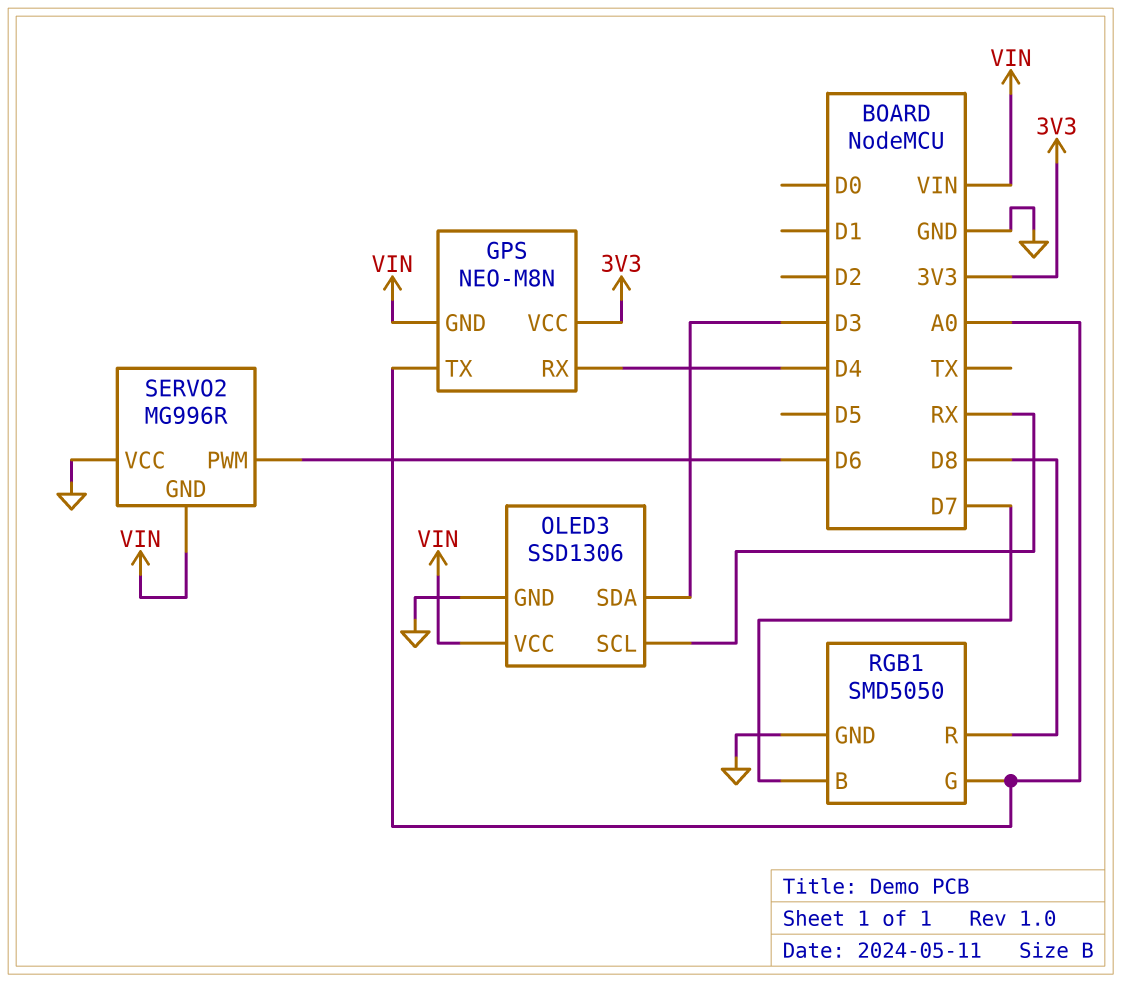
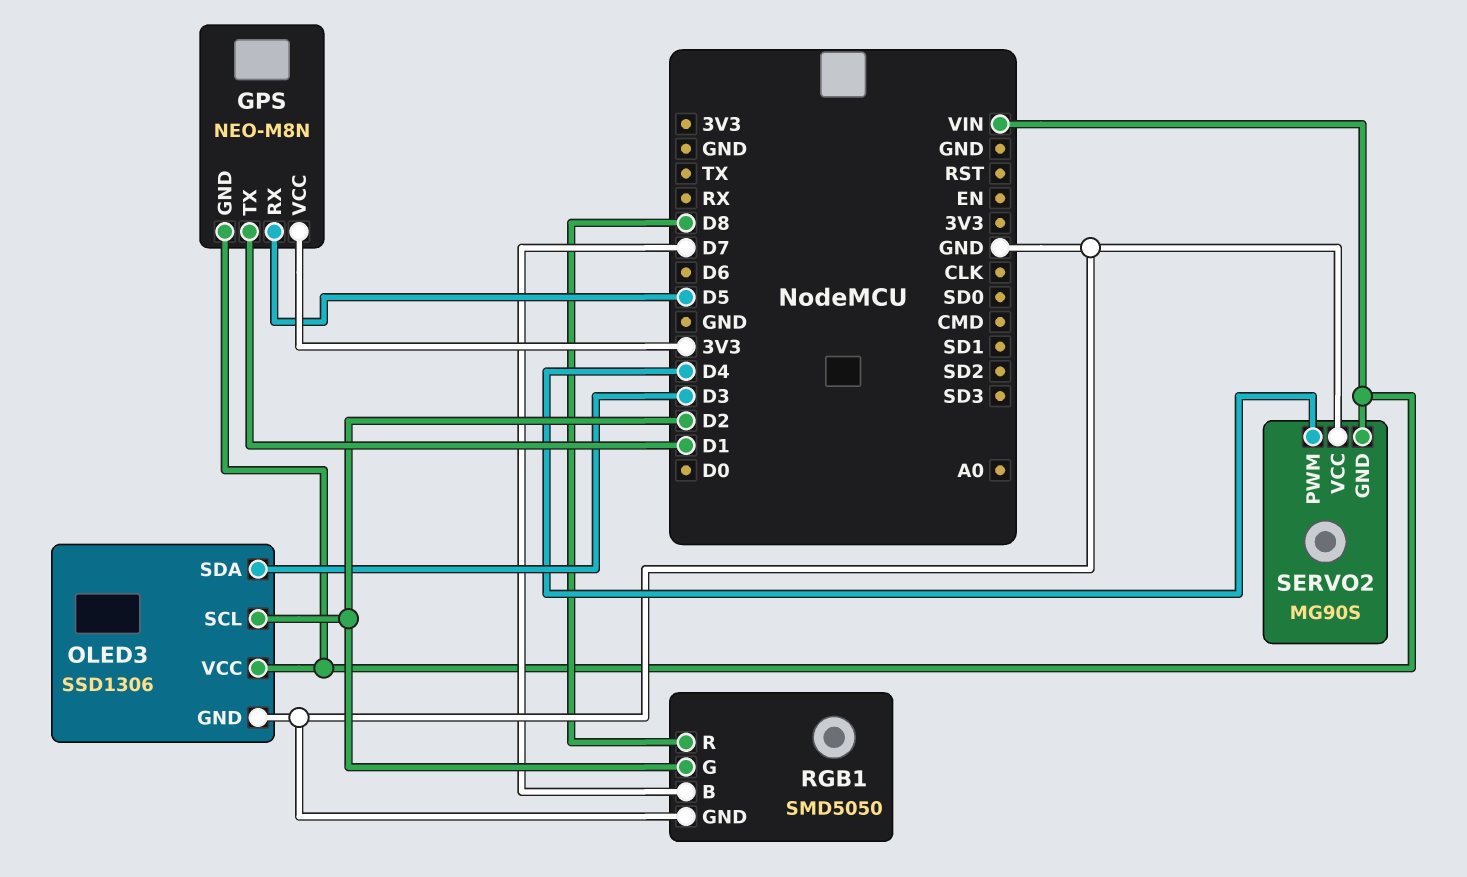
GPS pin RX: D4 -> D5
GPS pin TX: A0 -> D1
OLED3 pin SCL: RX -> D2
RGB1 pin G: A0 -> D2
SERVO2: MG996R -> MG90S
SERVO2 pin PWM: D6 -> D4

